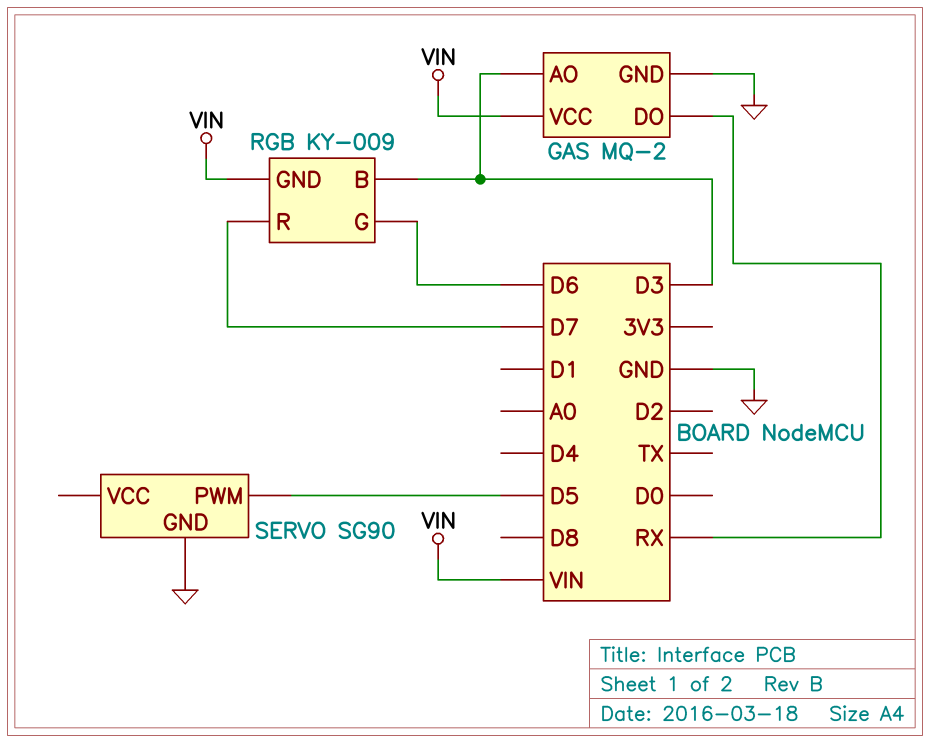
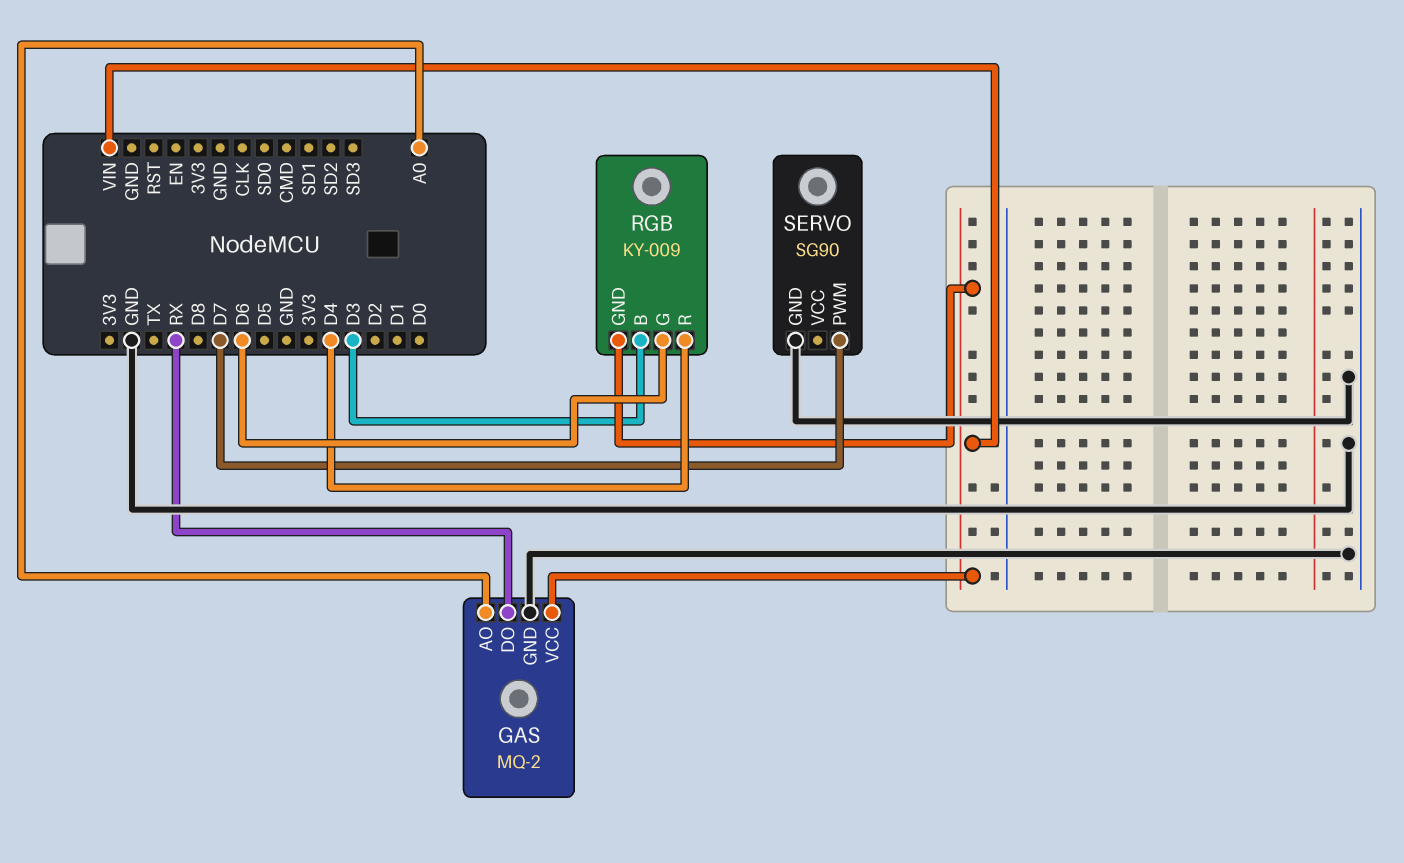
GAS pin AO: D3 -> A0
RGB pin R: D7 -> D4
SERVO pin PWM: D5 -> D7

